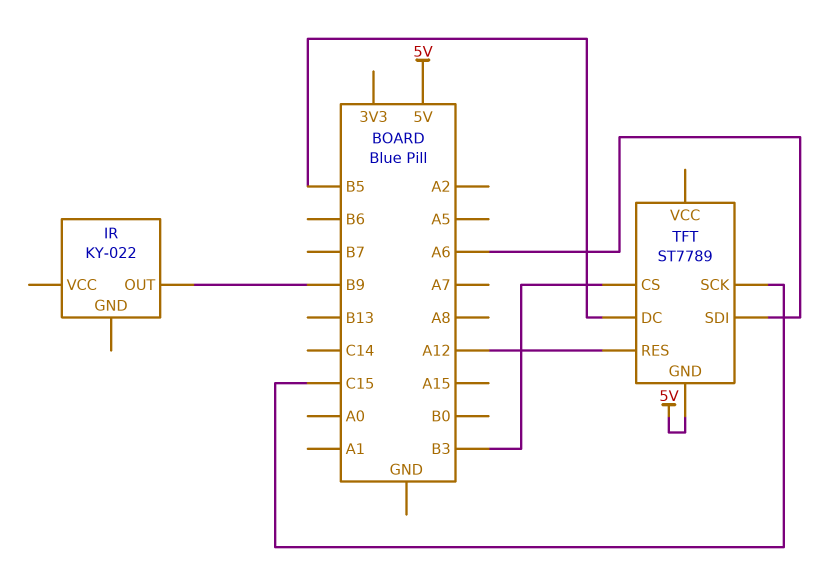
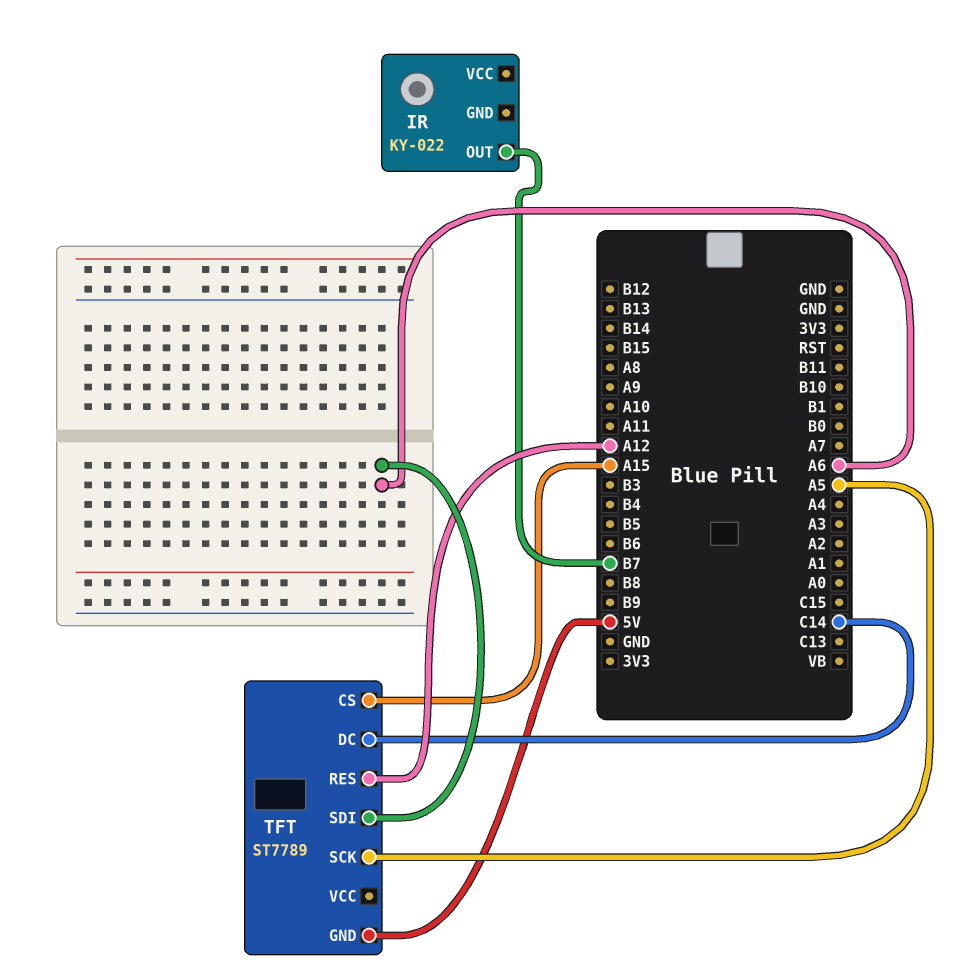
IR pin OUT: B9 -> B7
TFT pin CS: B3 -> A15
TFT pin DC: B5 -> C14
TFT pin SCK: C15 -> A5

